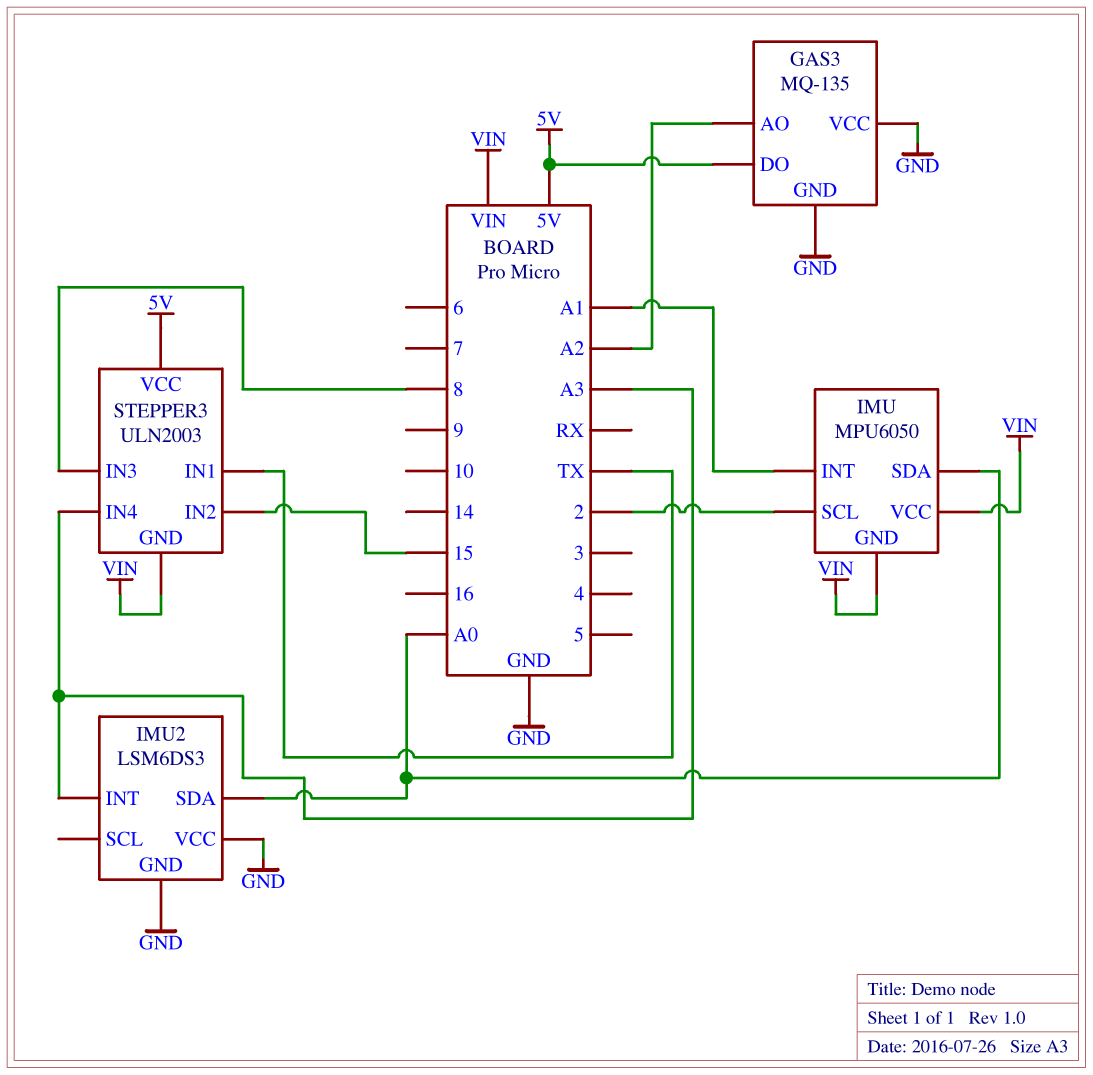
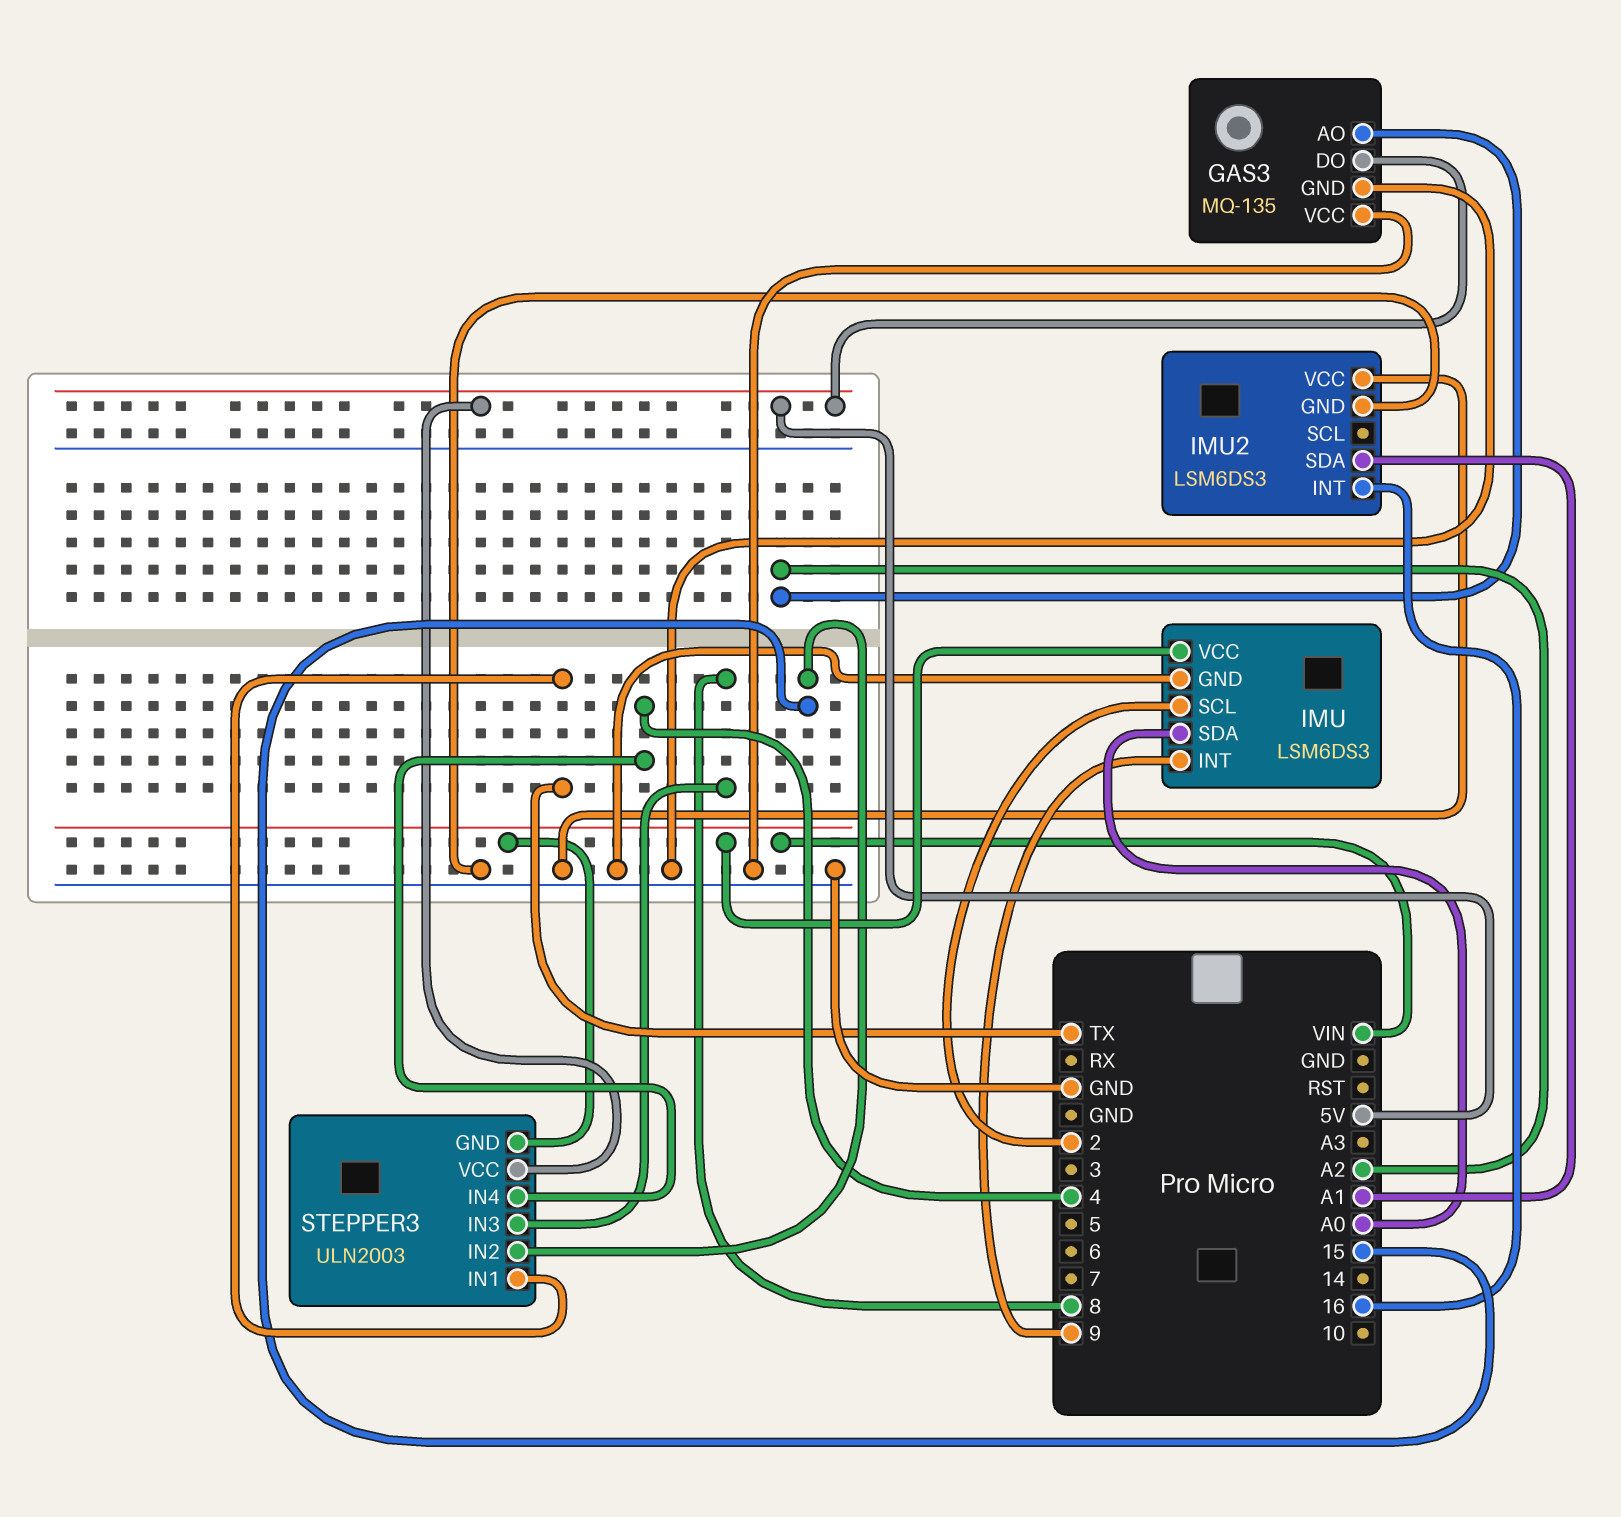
IMU: MPU6050 -> LSM6DS3
IMU pin GND: VIN -> GND
IMU pin INT: A1 -> 9
IMU2 pin INT: A3 -> 16
IMU2 pin SDA: A0 -> A1
STEPPER3 pin IN4: A3 -> 4

